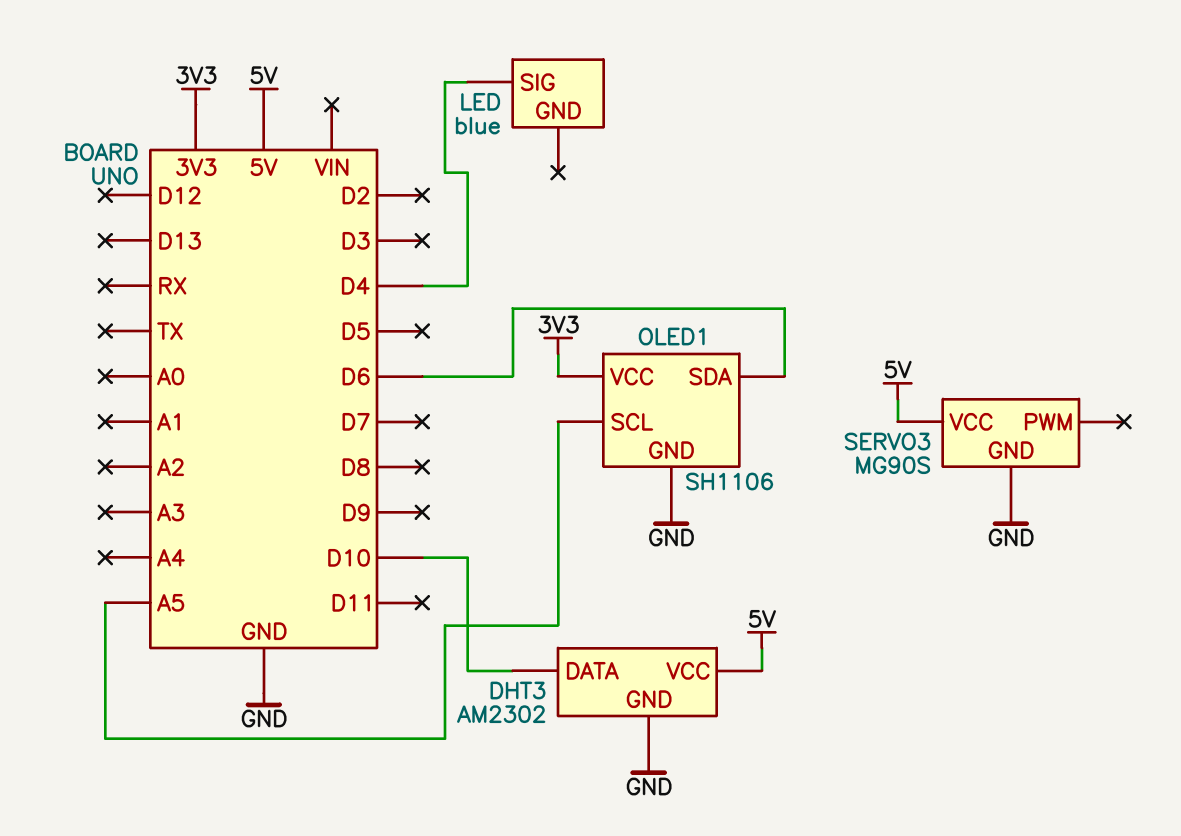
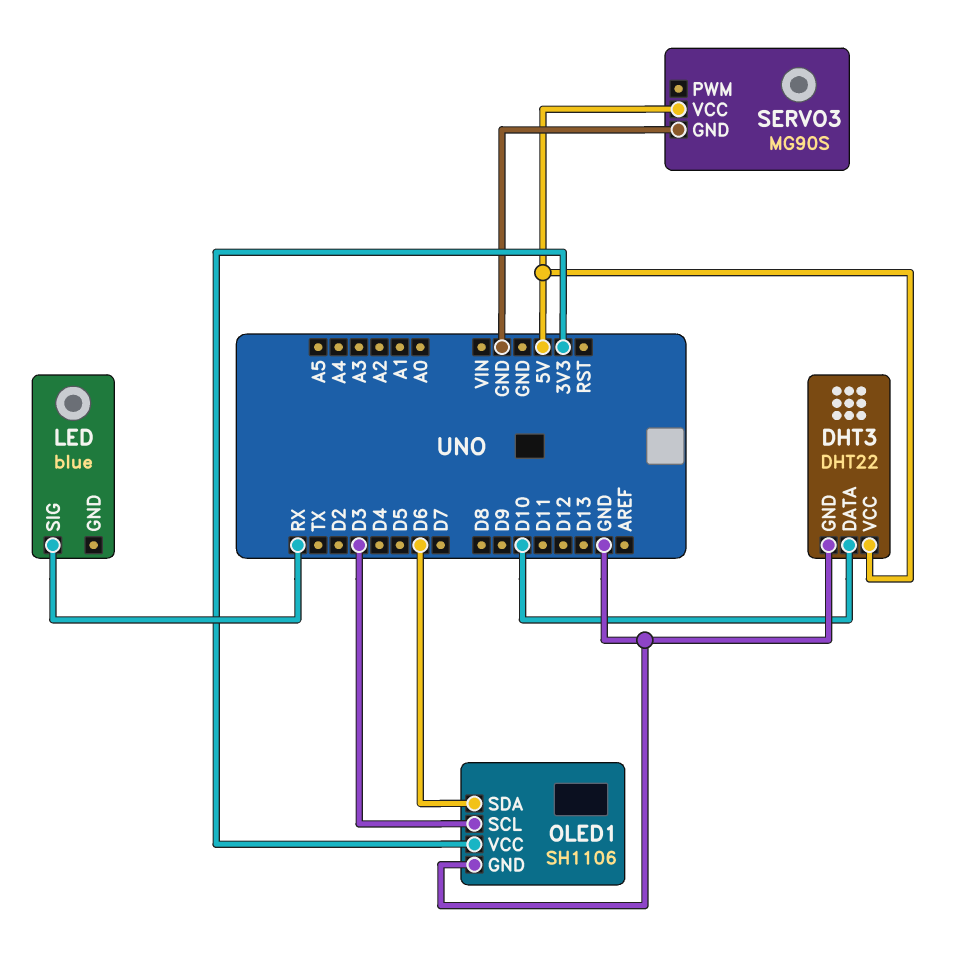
DHT3: AM2302 -> DHT22
LED pin SIG: D4 -> RX
OLED1 pin SCL: A5 -> D3

